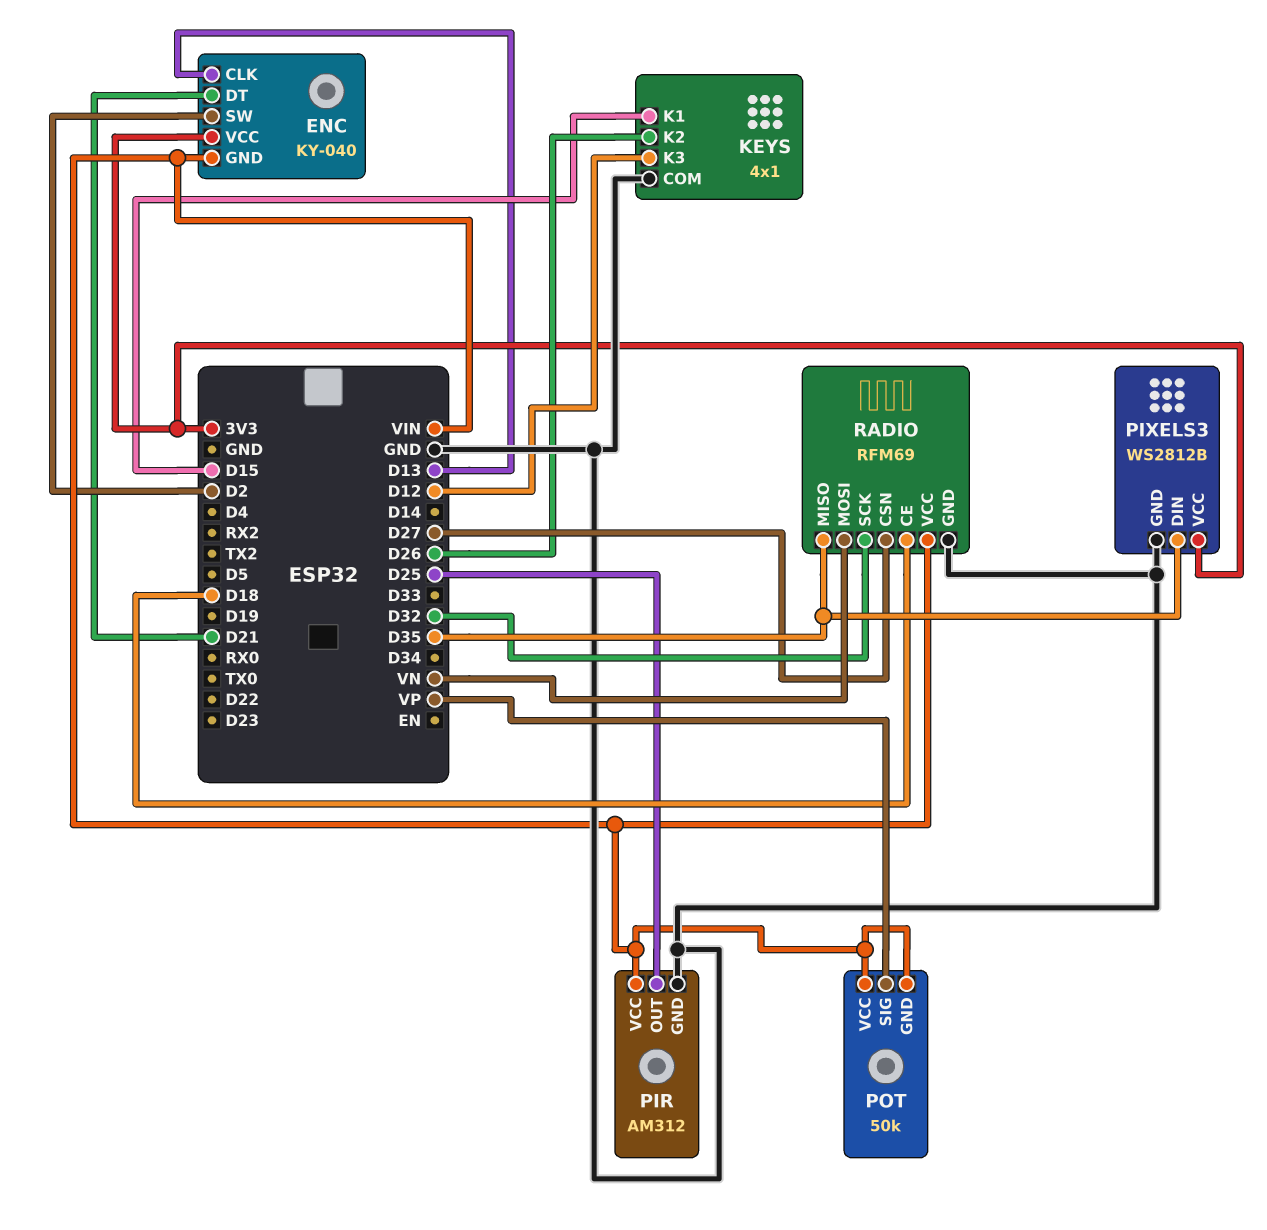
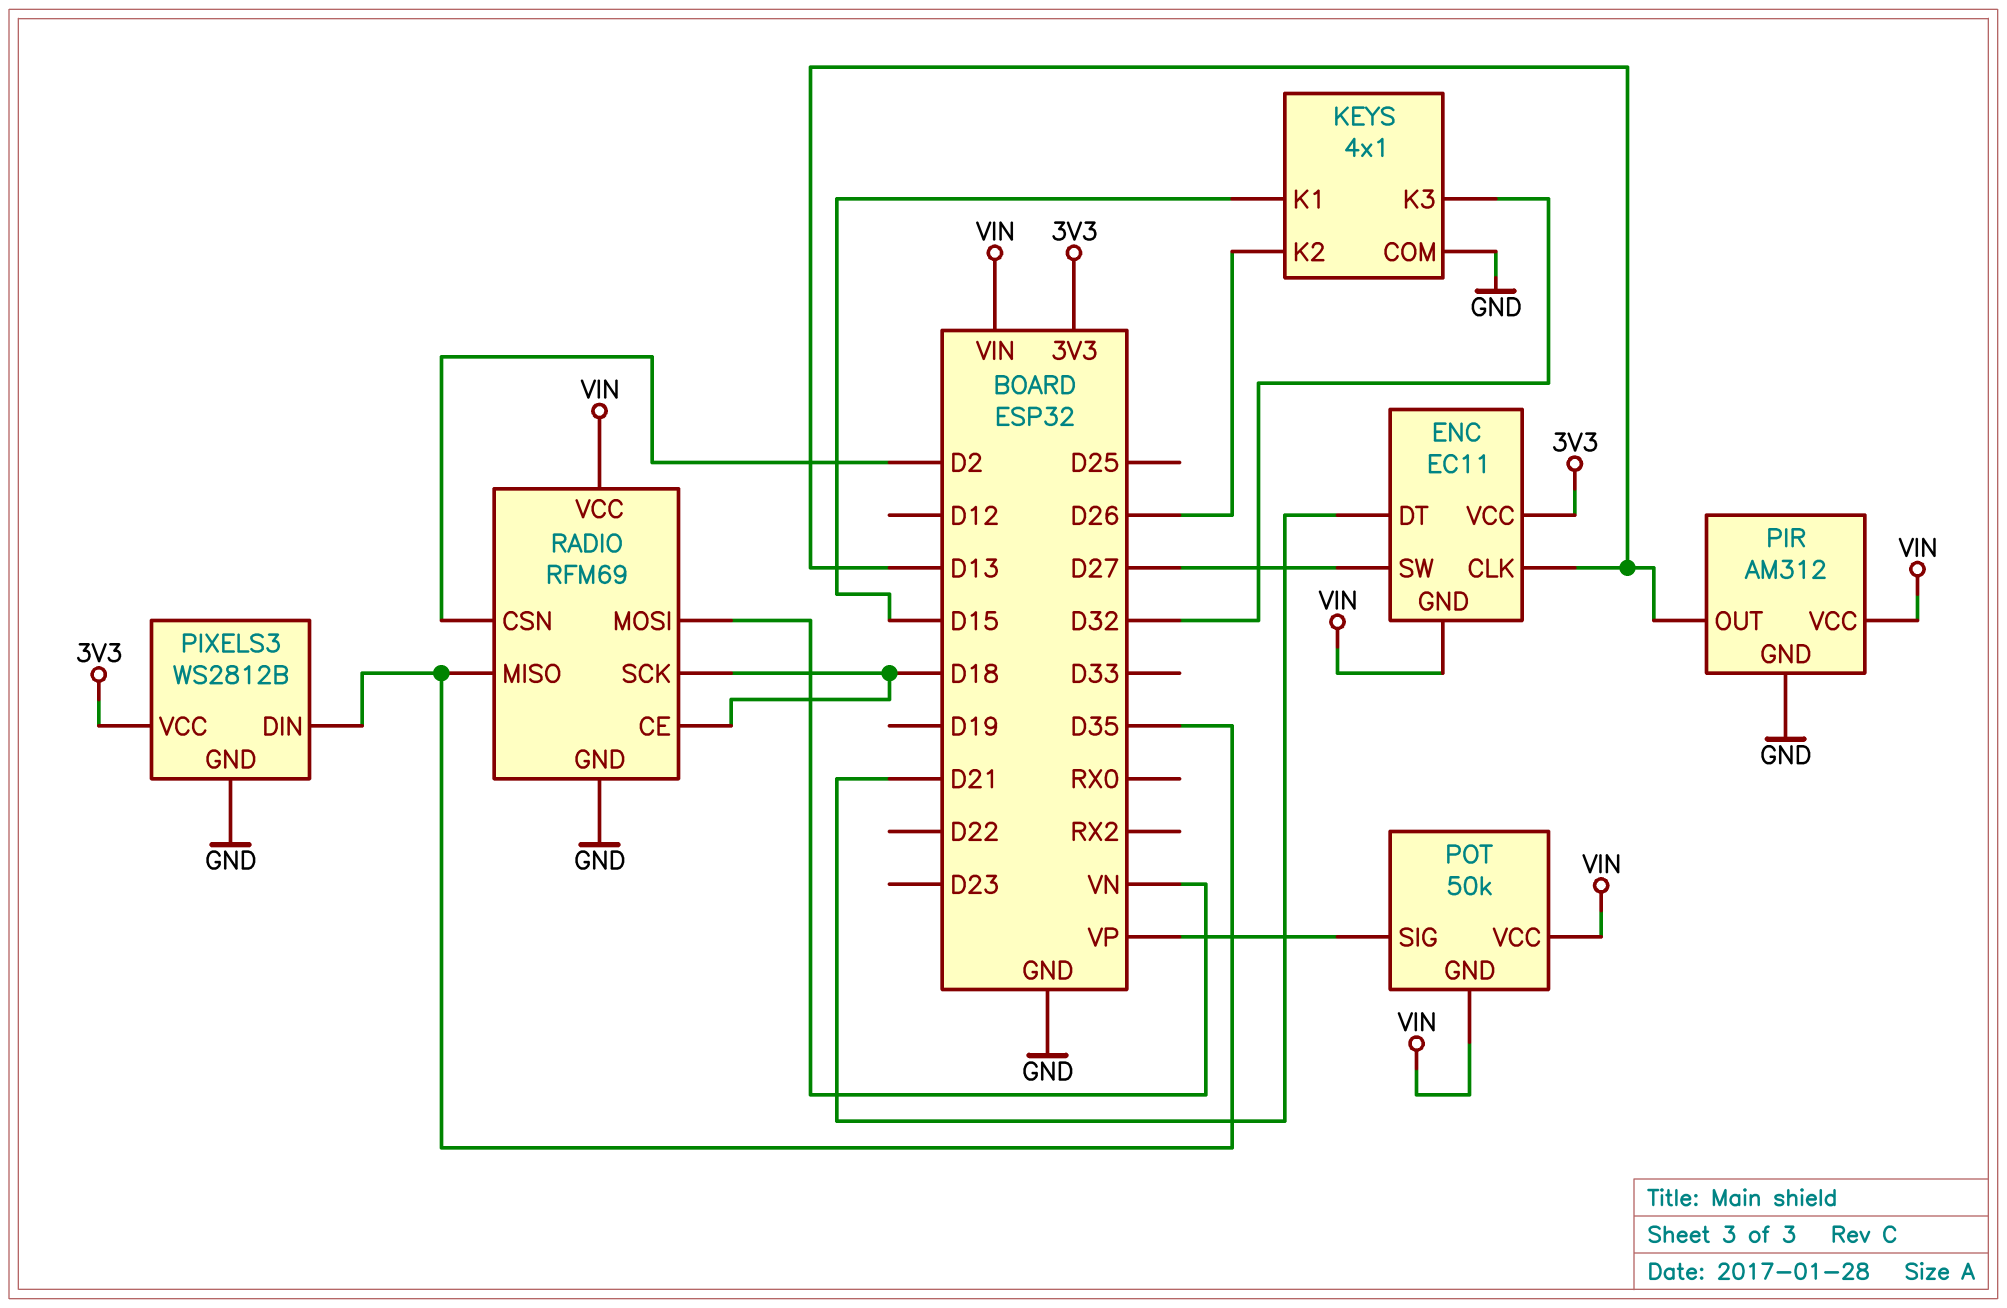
ENC: KY-040 -> EC11
ENC pin SW: D2 -> D27
KEYS pin K3: D12 -> D32
PIR pin OUT: D25 -> D13
RADIO pin CSN: D27 -> D2
RADIO pin SCK: D32 -> D18

